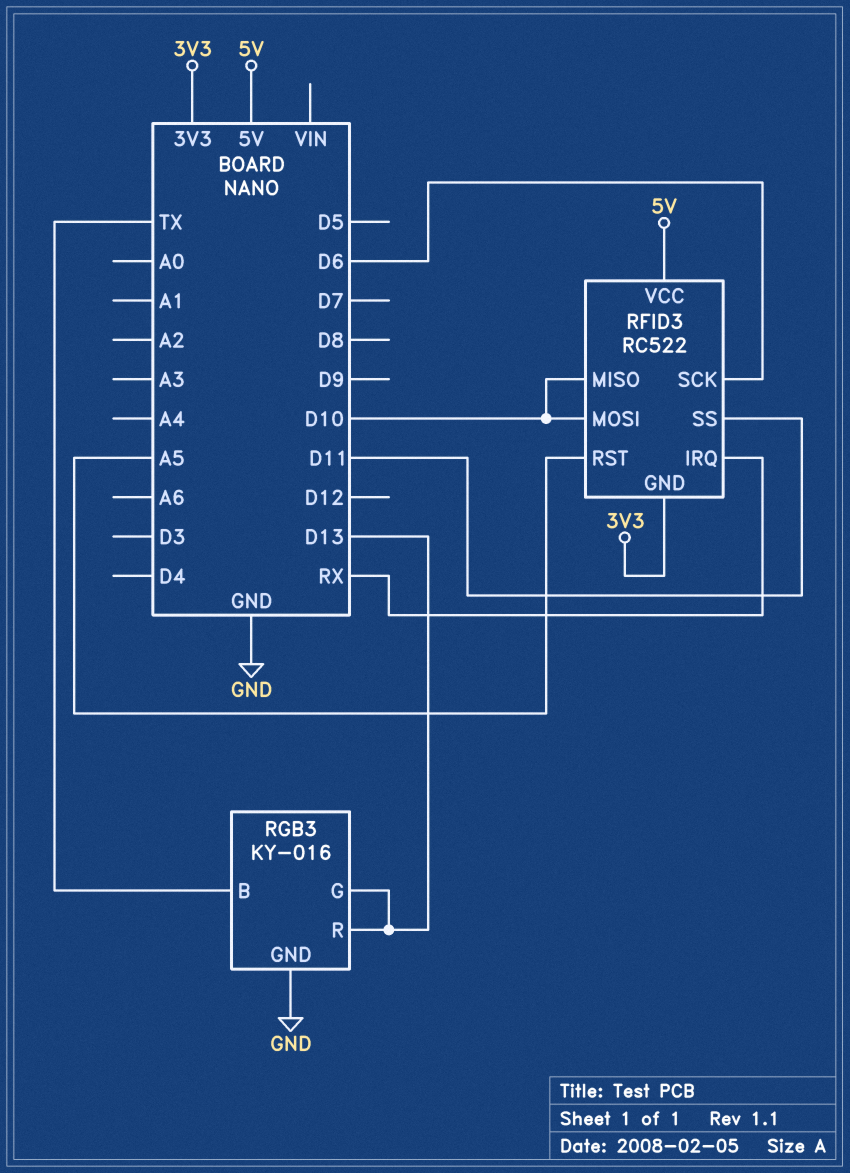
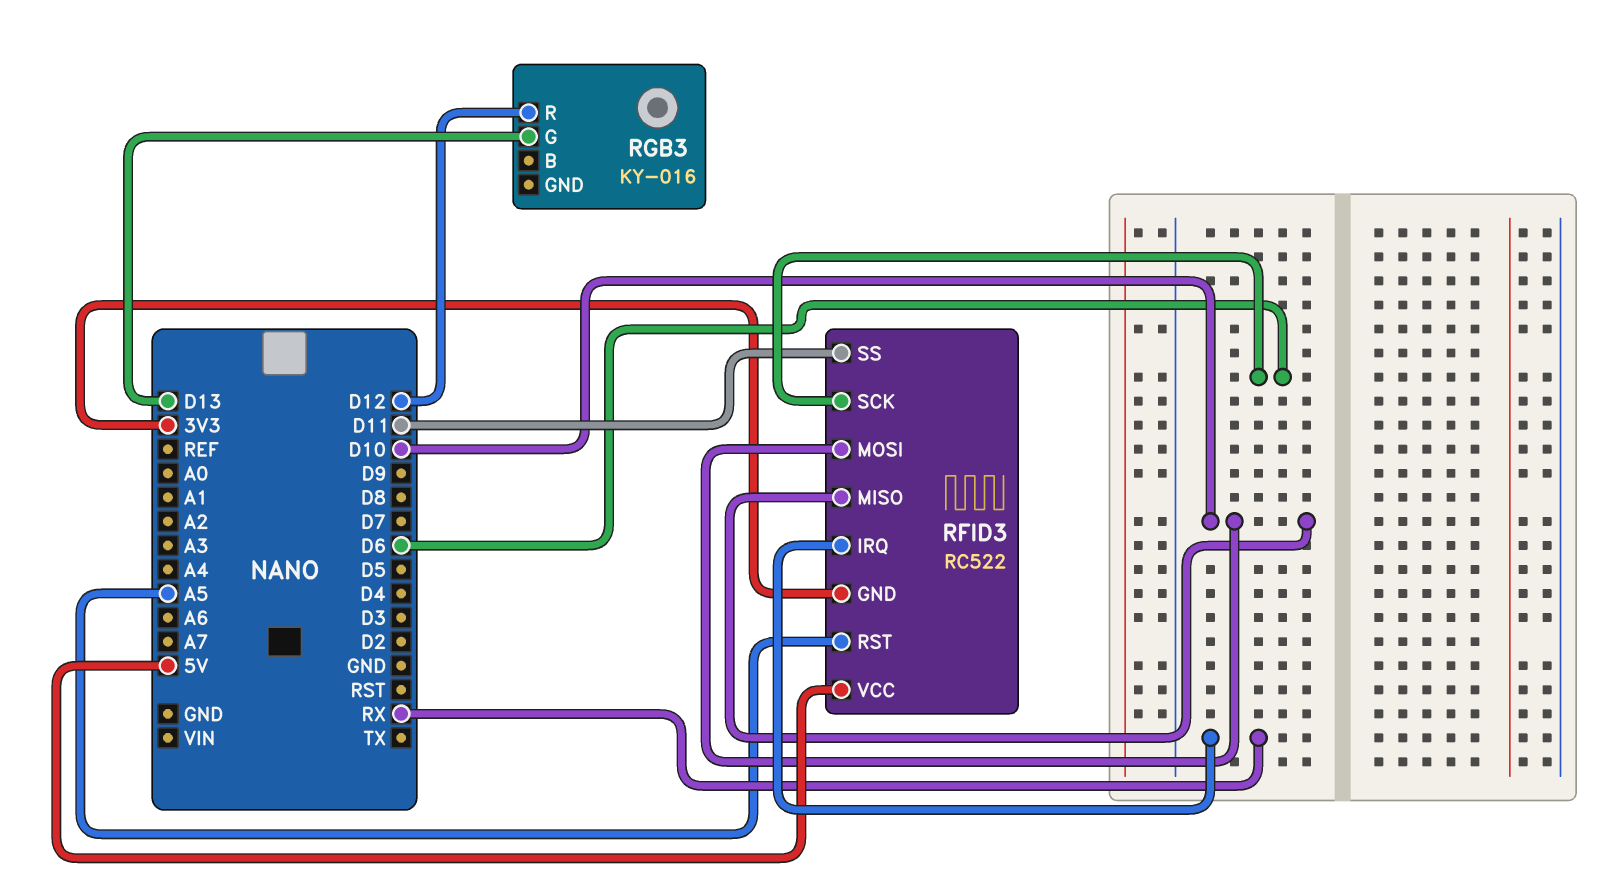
RGB3 pin B: TX -> none
RGB3 pin GND: GND -> none
RGB3 pin R: D13 -> D12

